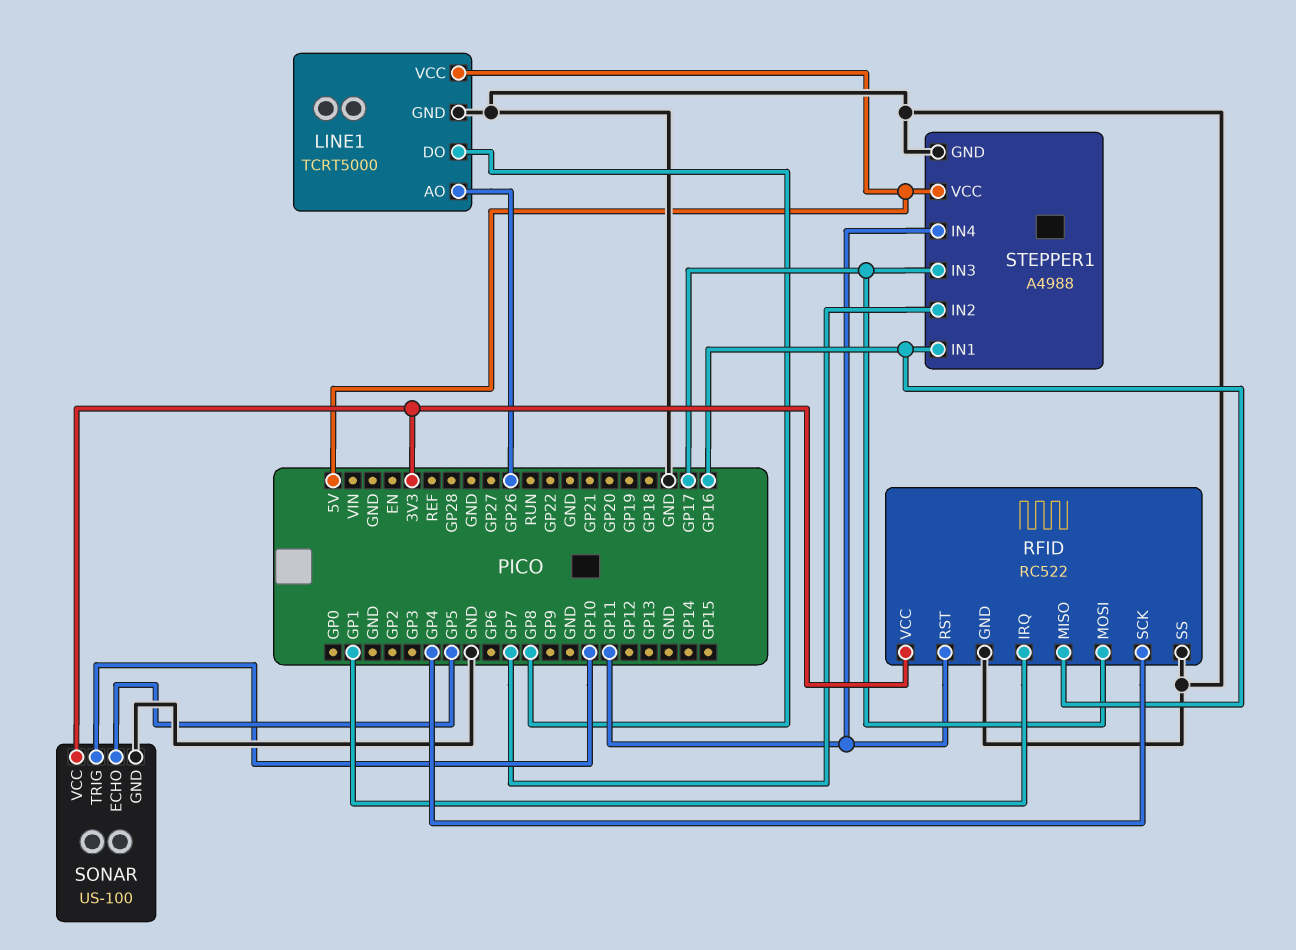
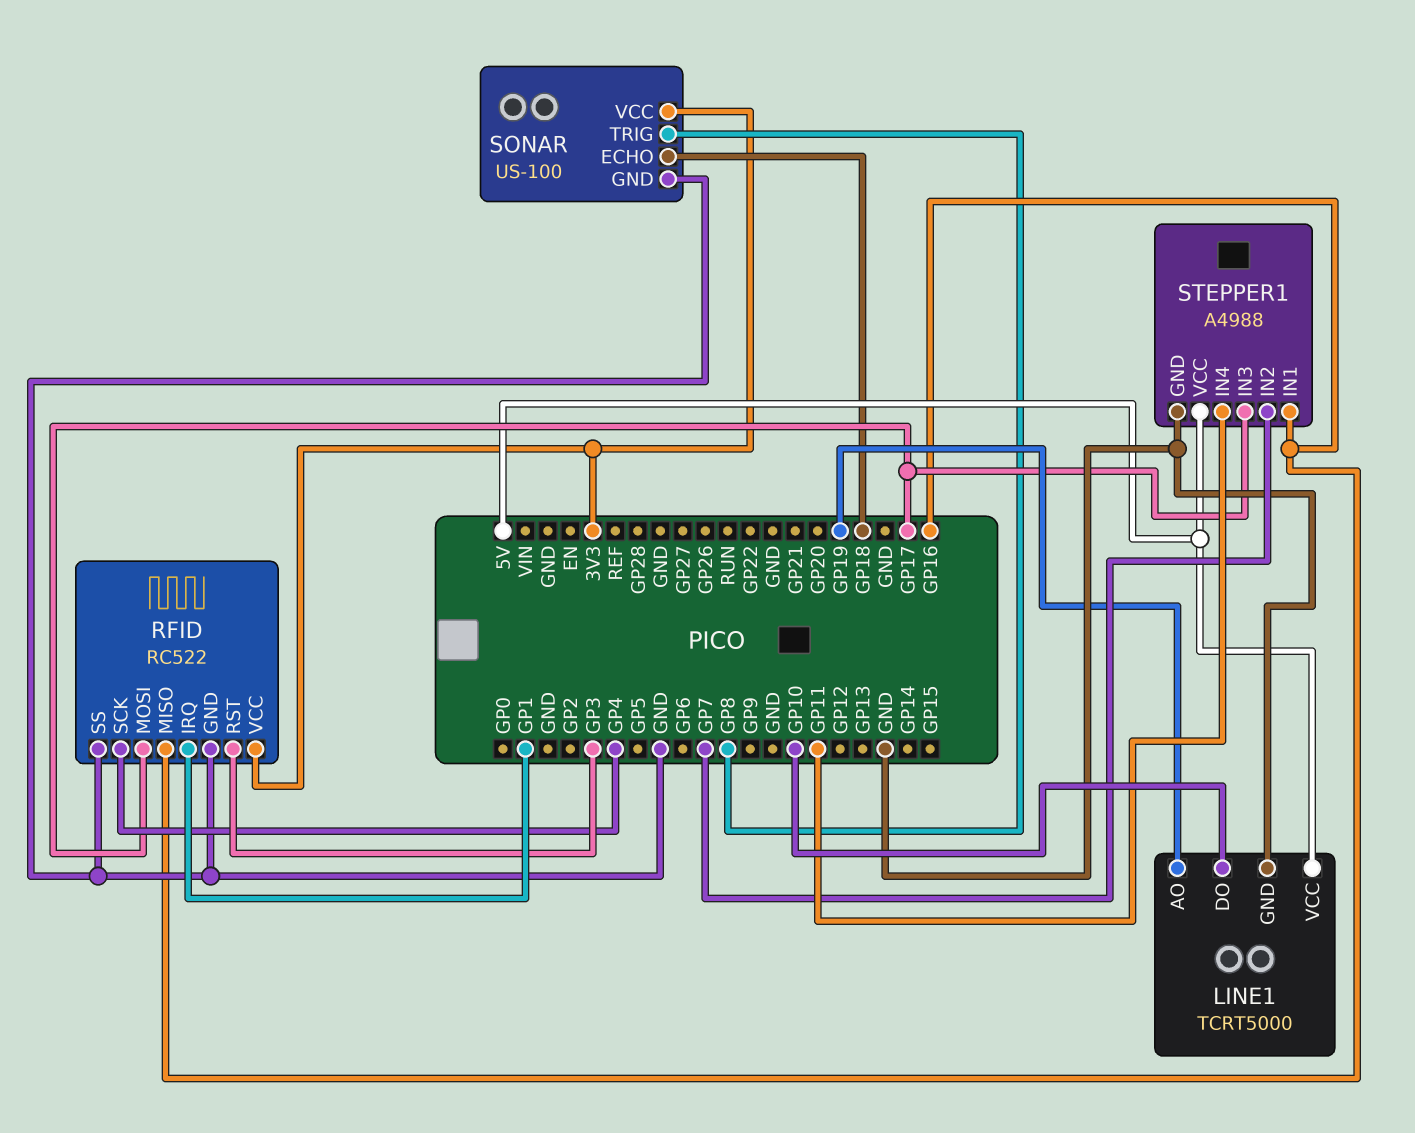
LINE1 pin AO: GP26 -> GP19
LINE1 pin DO: GP8 -> GP10
RFID pin RST: GP11 -> GP3
SONAR pin ECHO: GP5 -> GP18
SONAR pin TRIG: GP10 -> GP8

